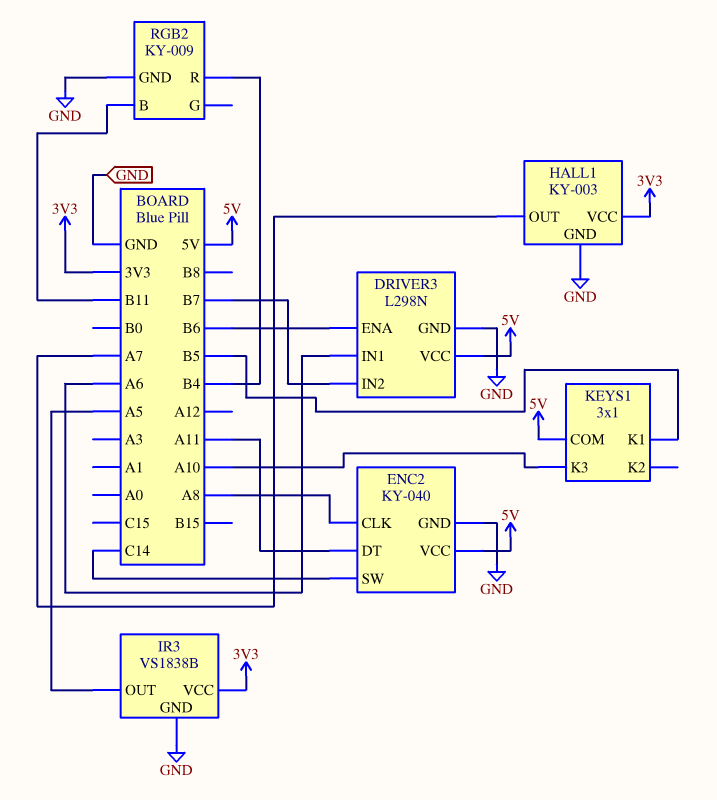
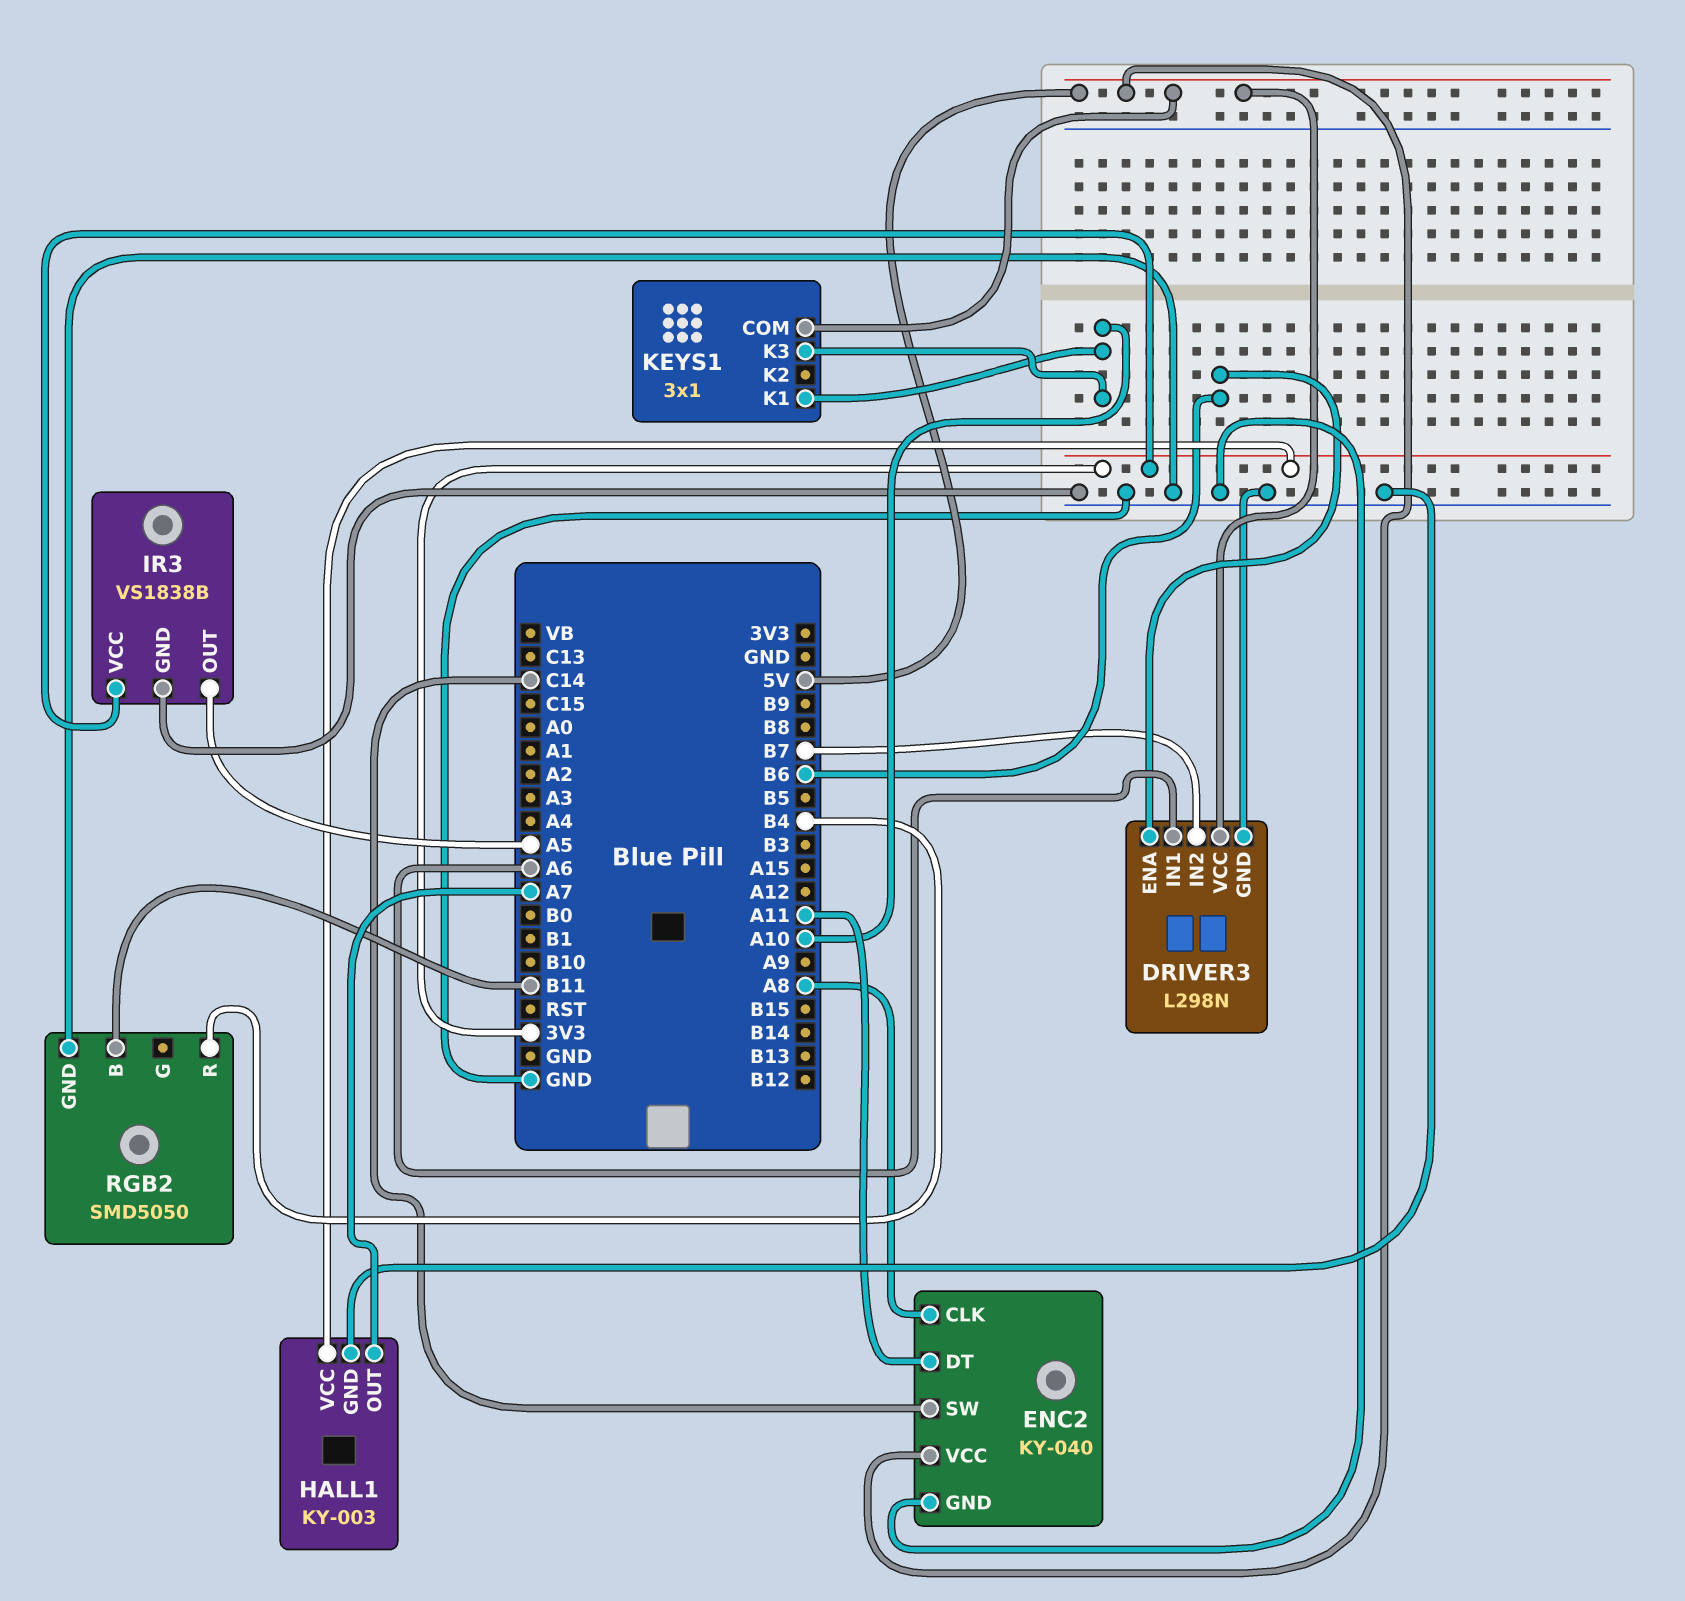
KEYS1 pin K1: B5 -> A10
RGB2: KY-009 -> SMD5050

